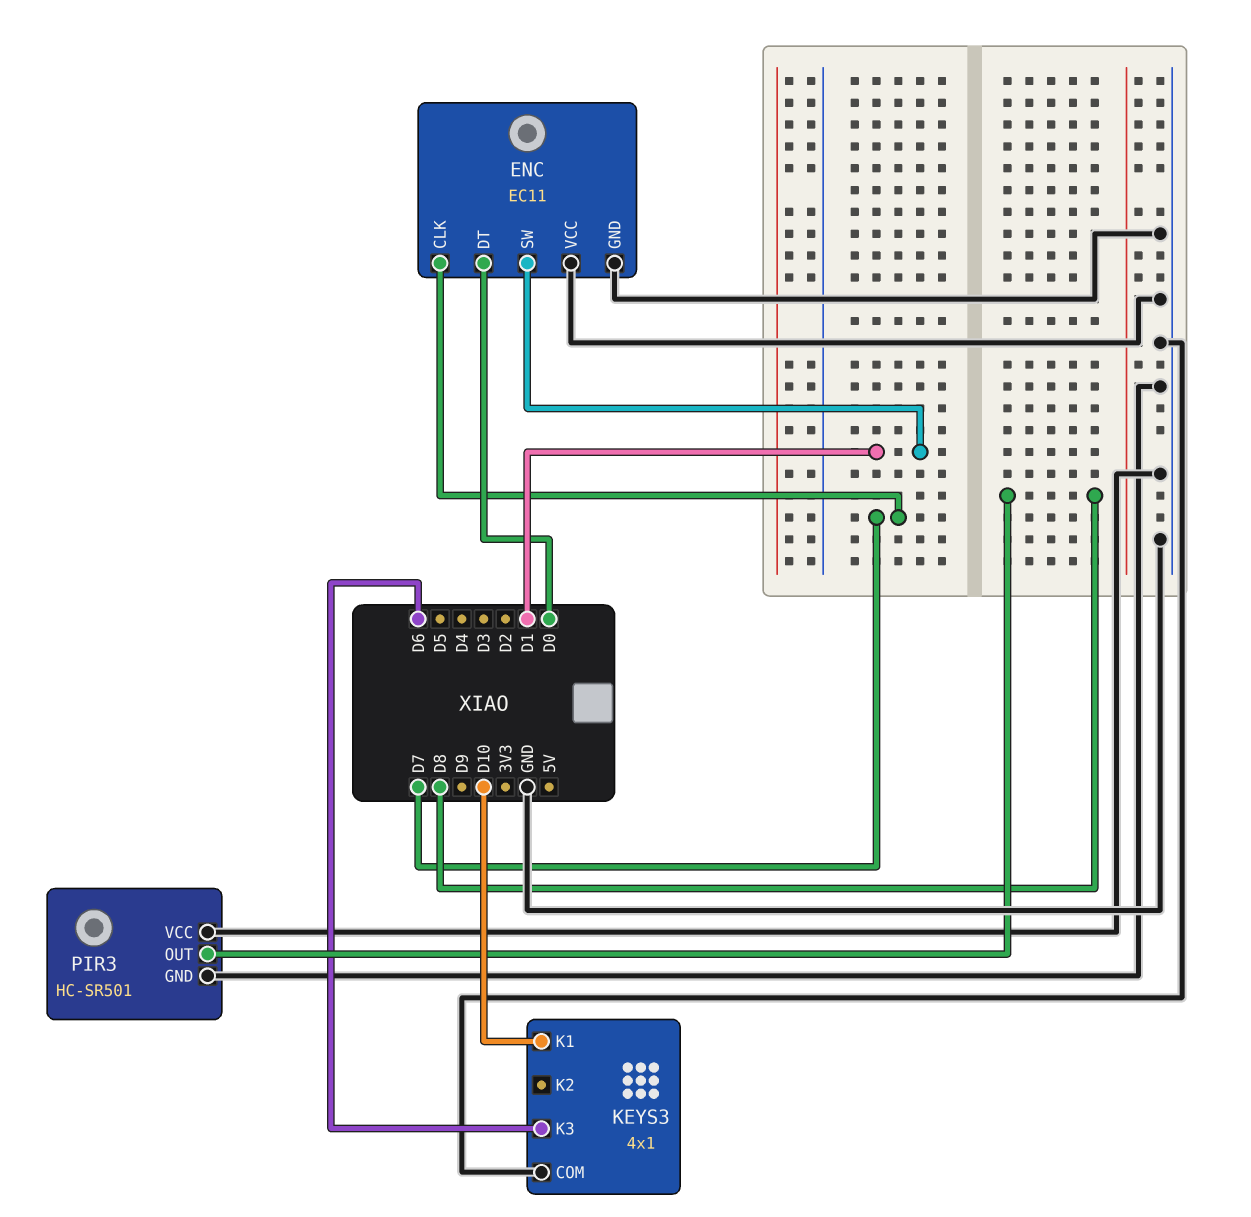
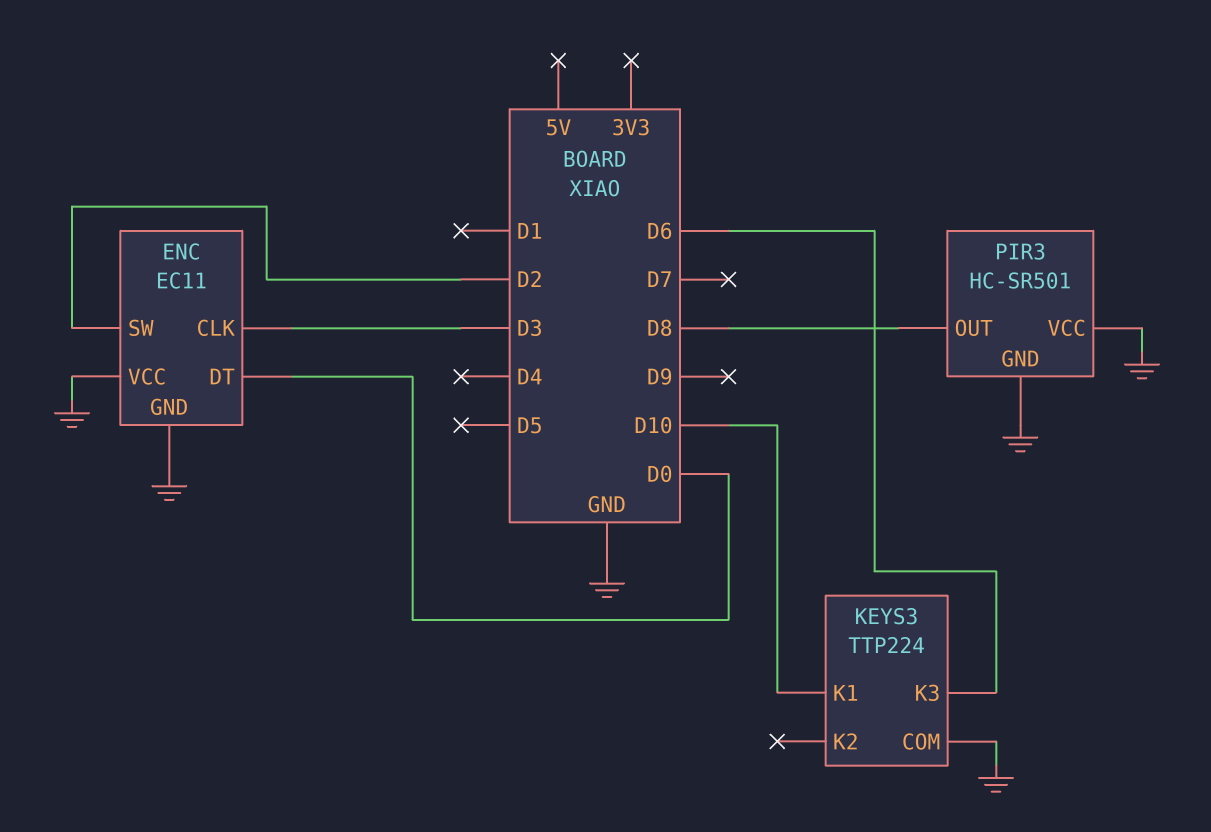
ENC pin CLK: D7 -> D3
ENC pin SW: D1 -> D2
KEYS3: 4x1 -> TTP224

